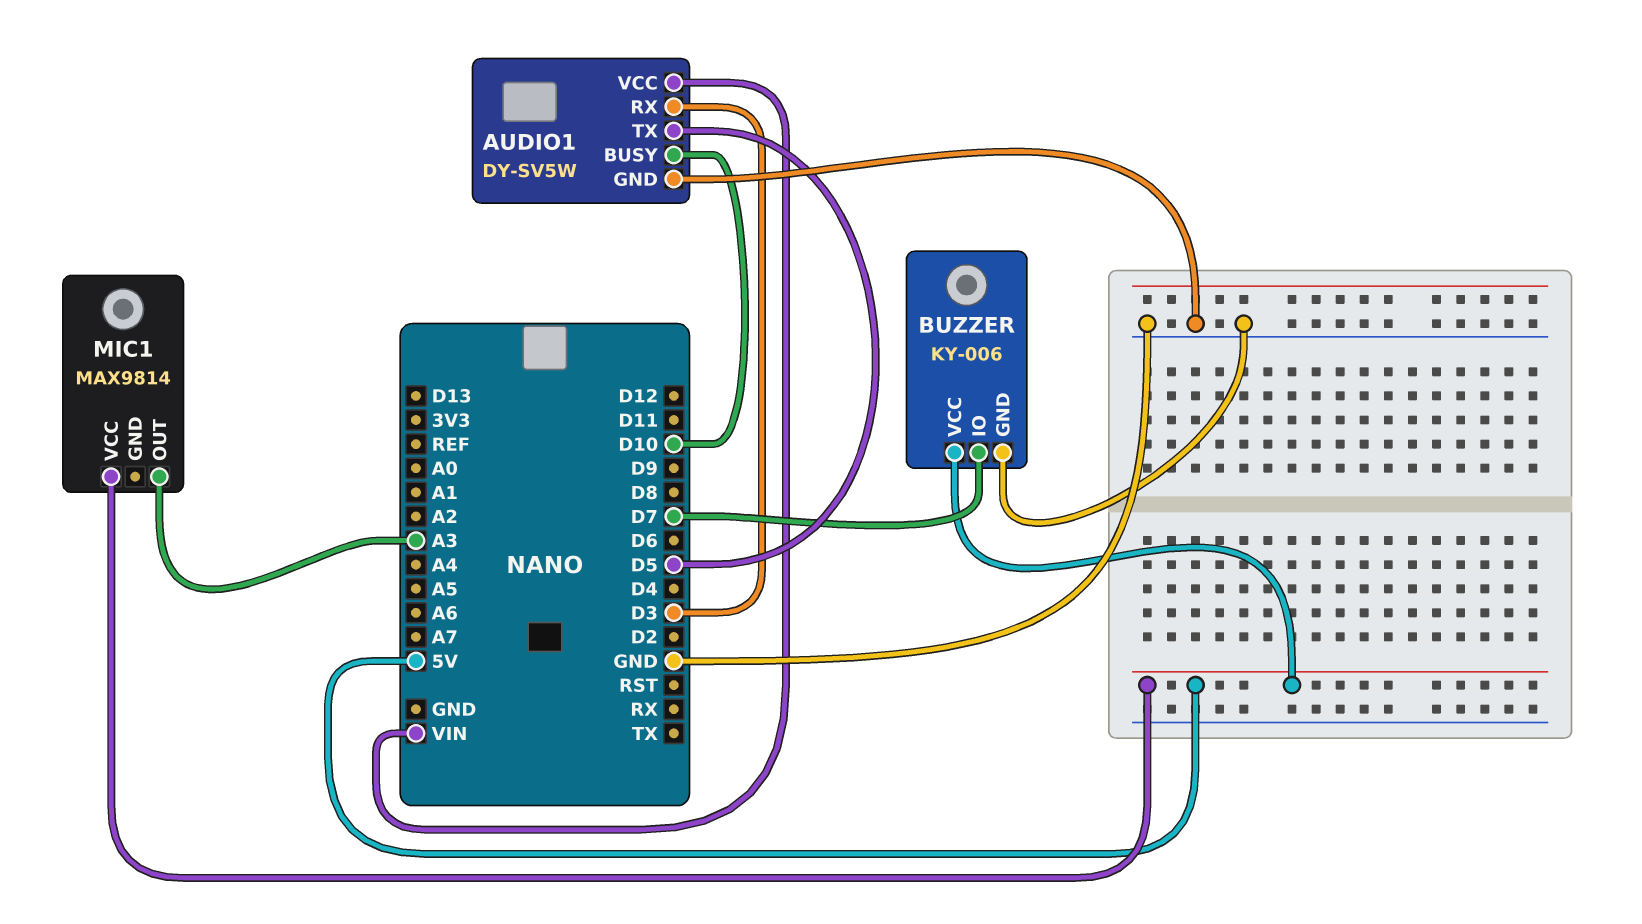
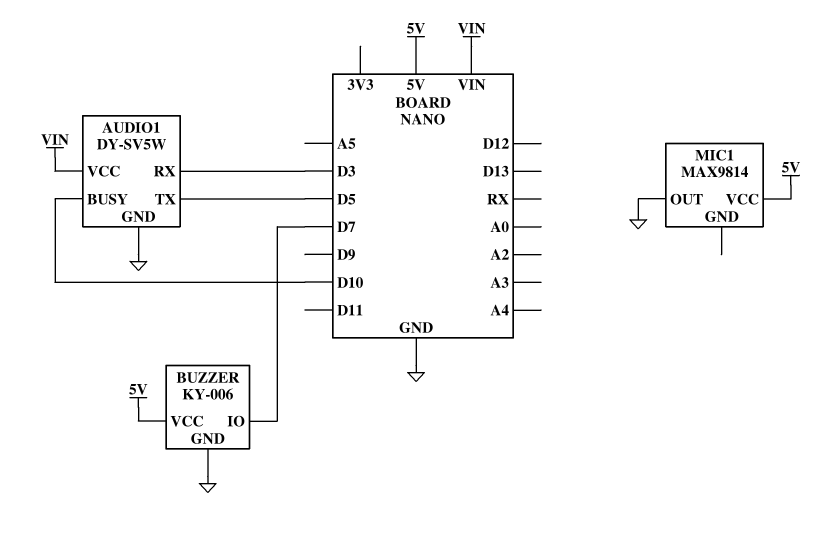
MIC1 pin OUT: A3 -> GND

